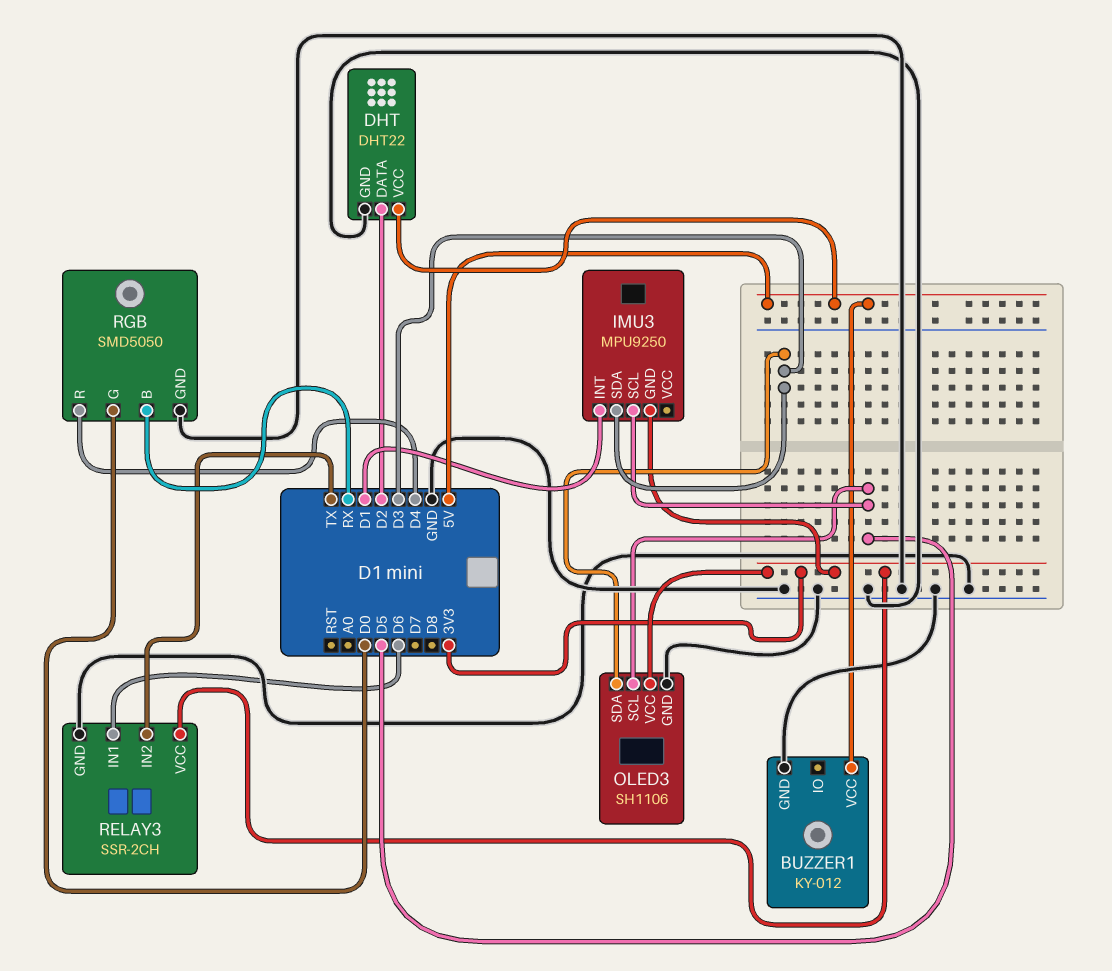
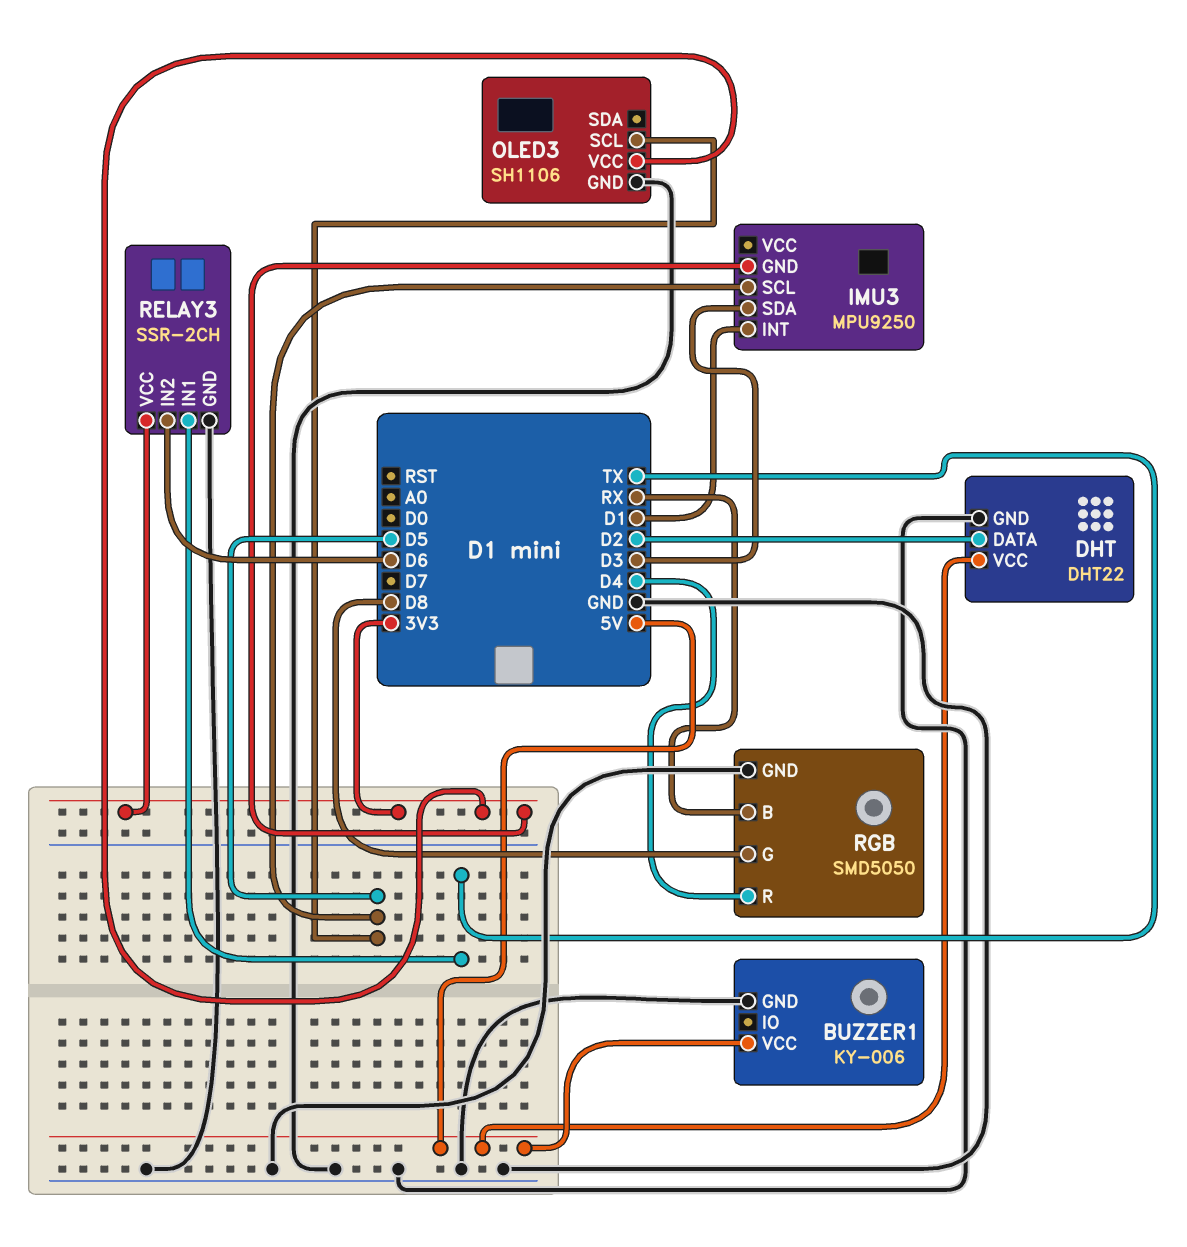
BUZZER1: KY-012 -> KY-006
OLED3 pin SDA: D3 -> none
RELAY3 pin IN1: D6 -> TX
RELAY3 pin IN2: TX -> D6
RGB pin G: D0 -> D8

